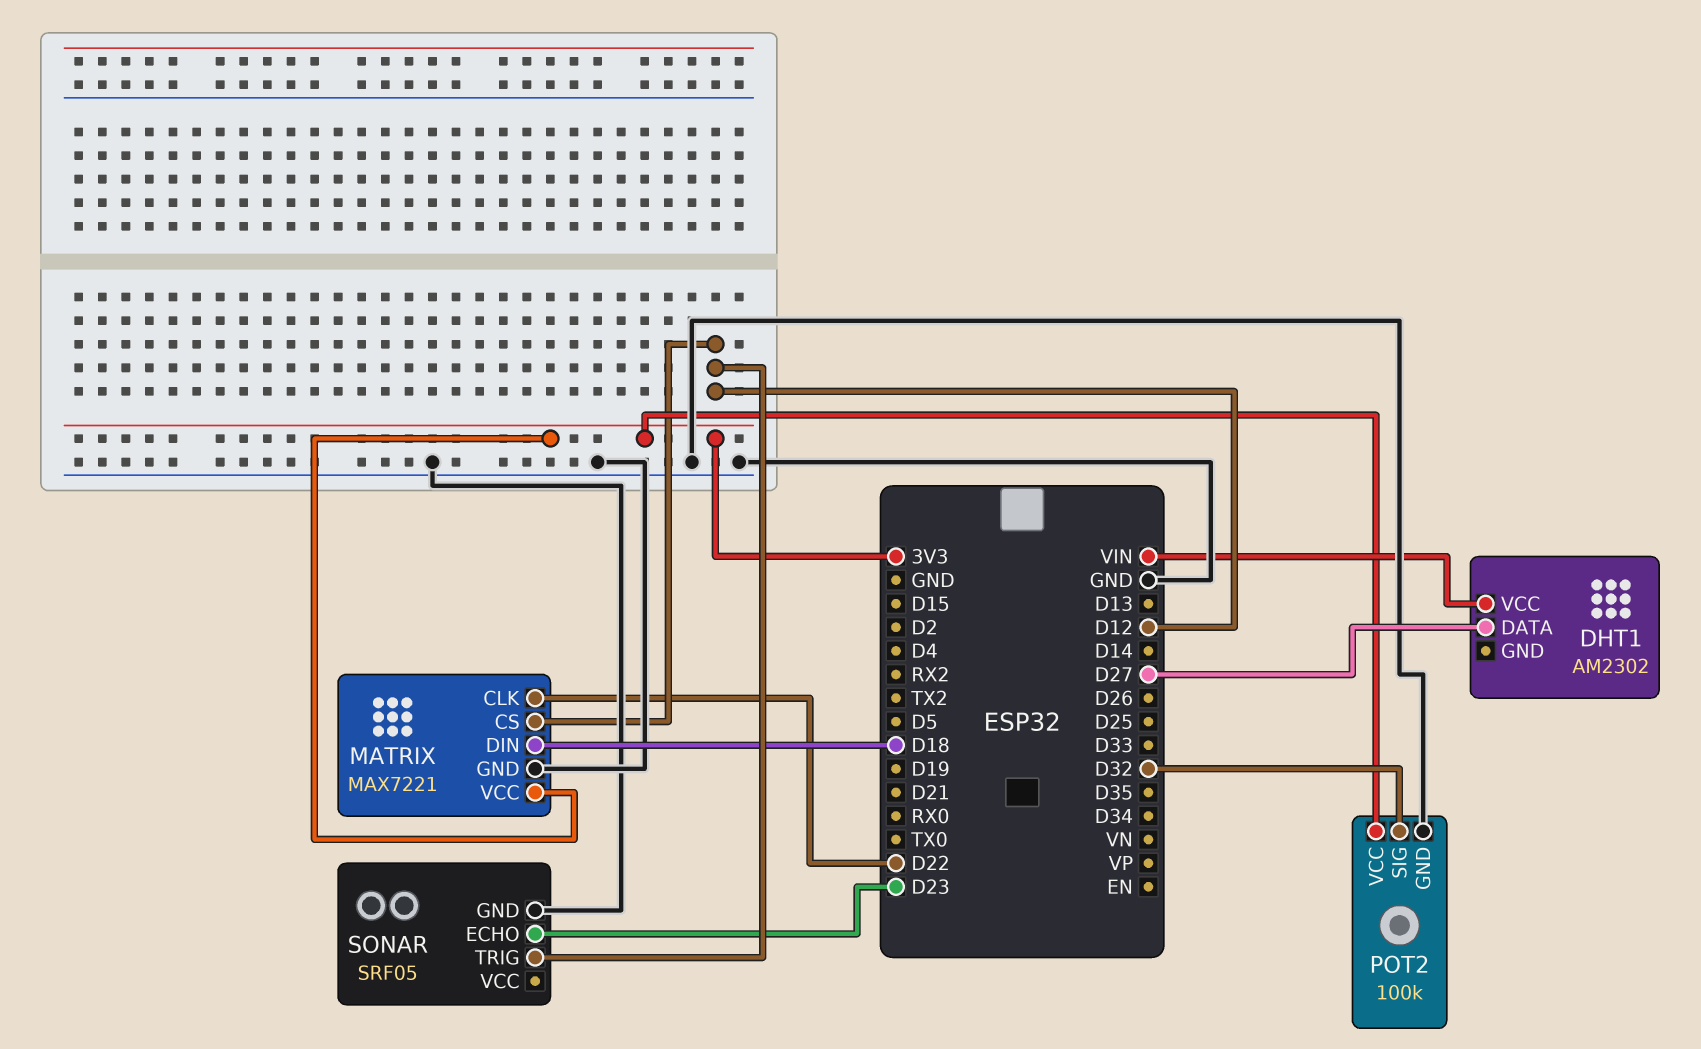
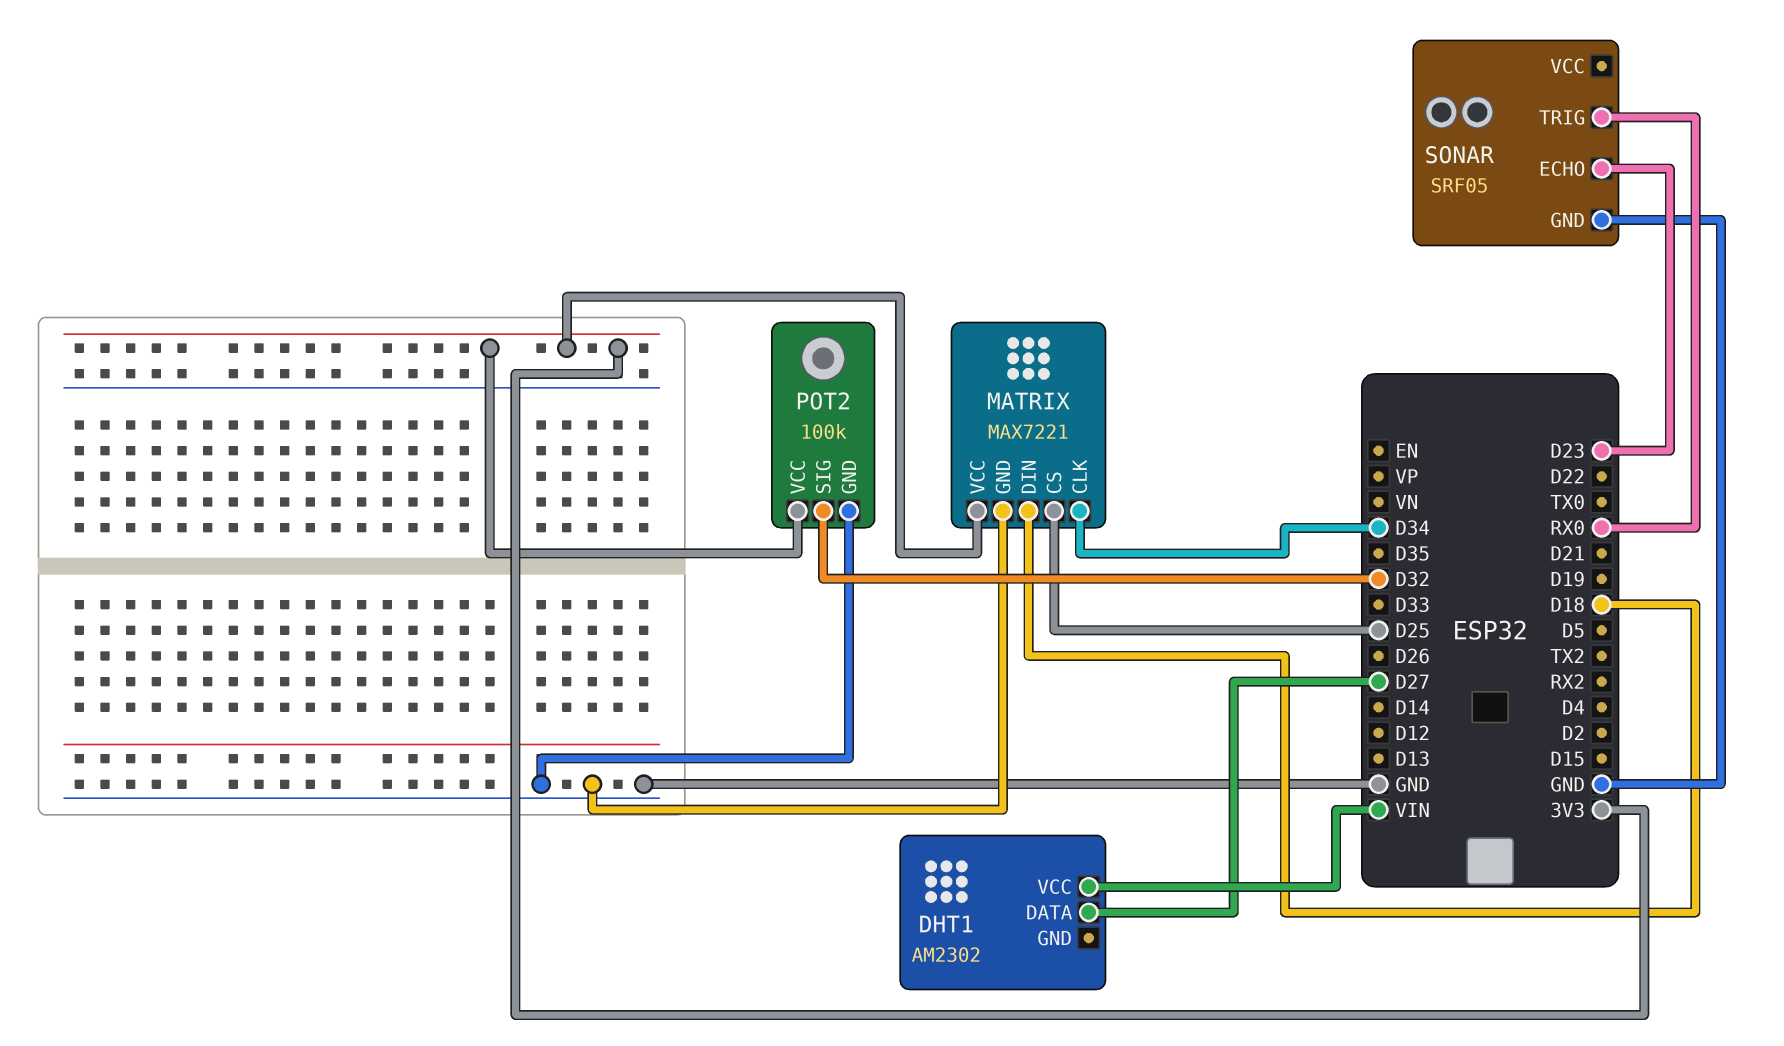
MATRIX pin CLK: D22 -> D34
MATRIX pin CS: D12 -> D25
SONAR pin TRIG: D12 -> RX0

